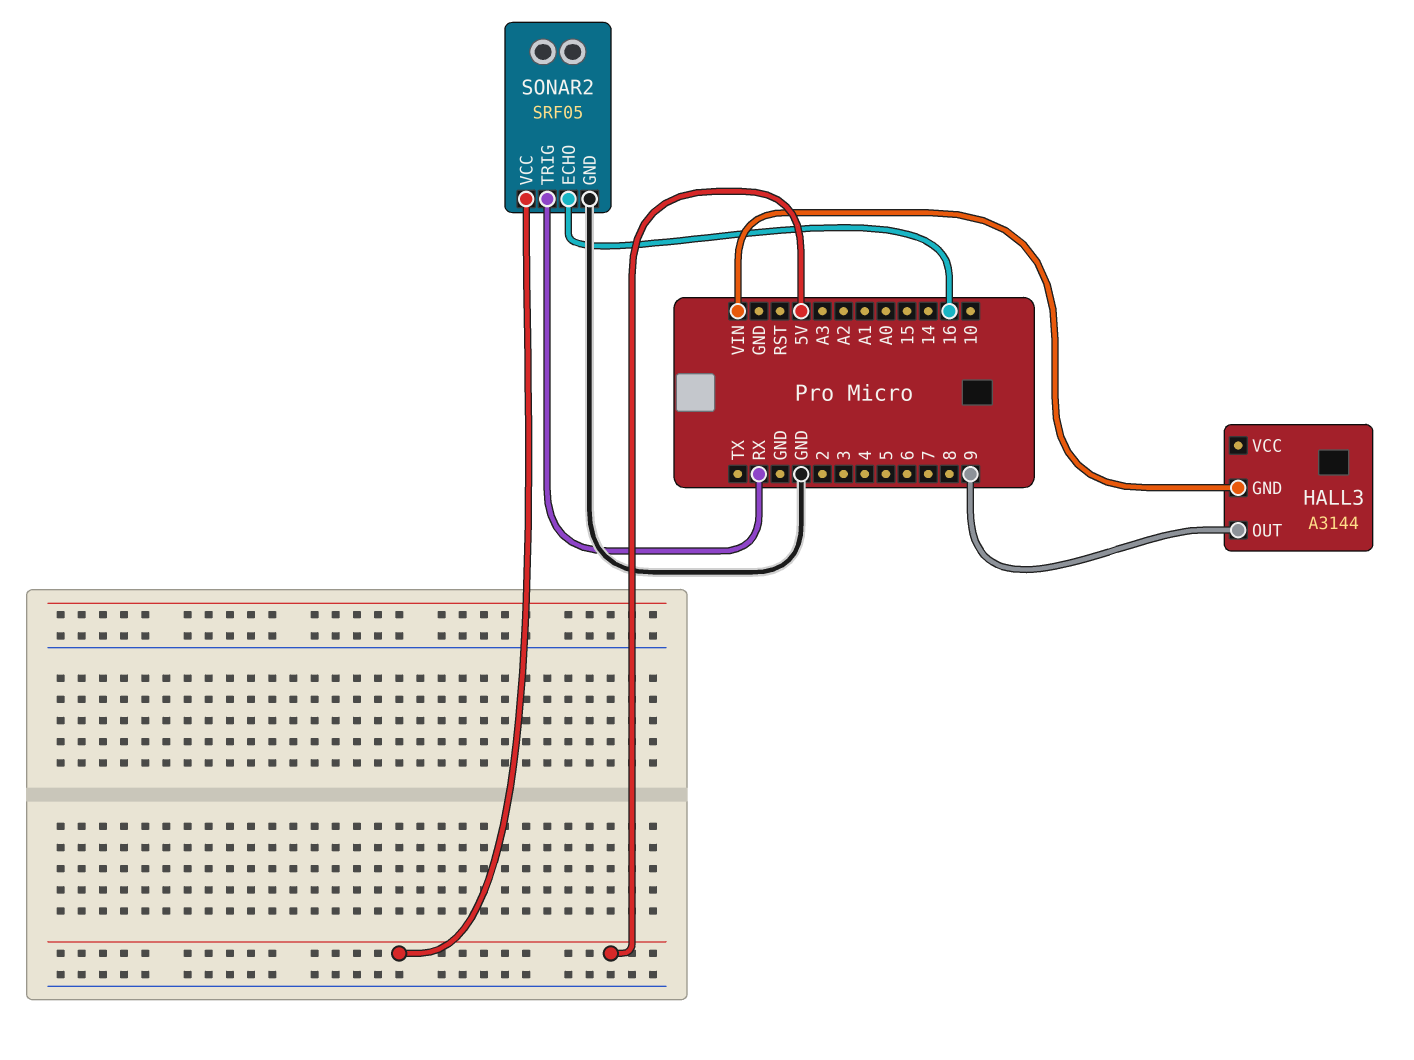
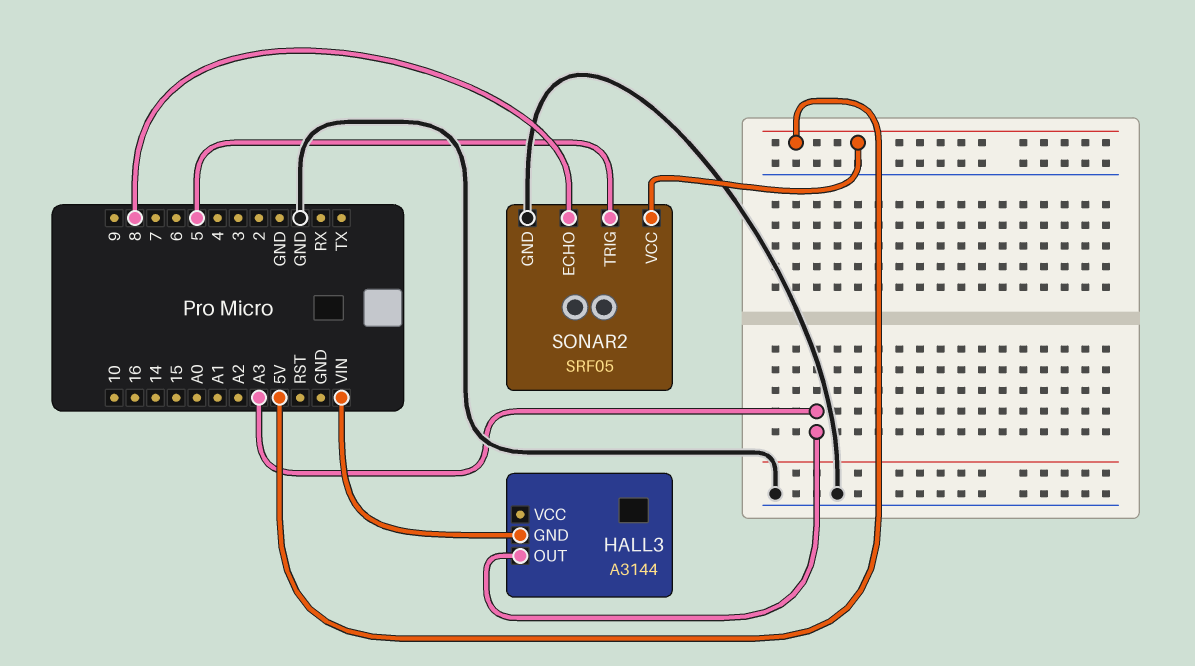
HALL3 pin OUT: 9 -> A3
SONAR2 pin ECHO: 16 -> 8
SONAR2 pin TRIG: RX -> 5

